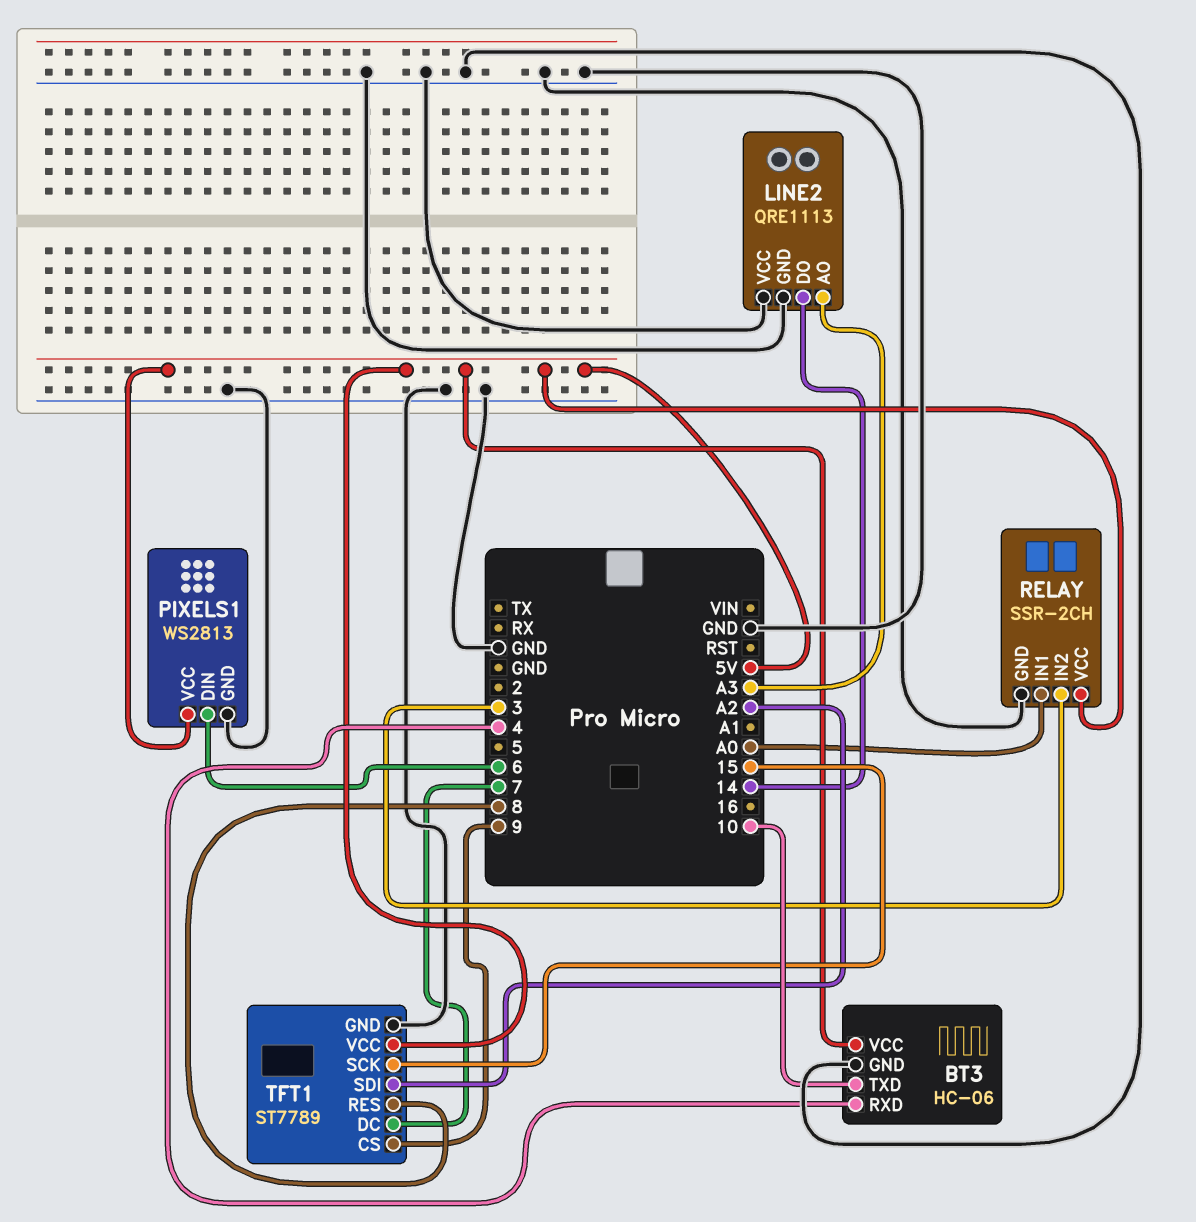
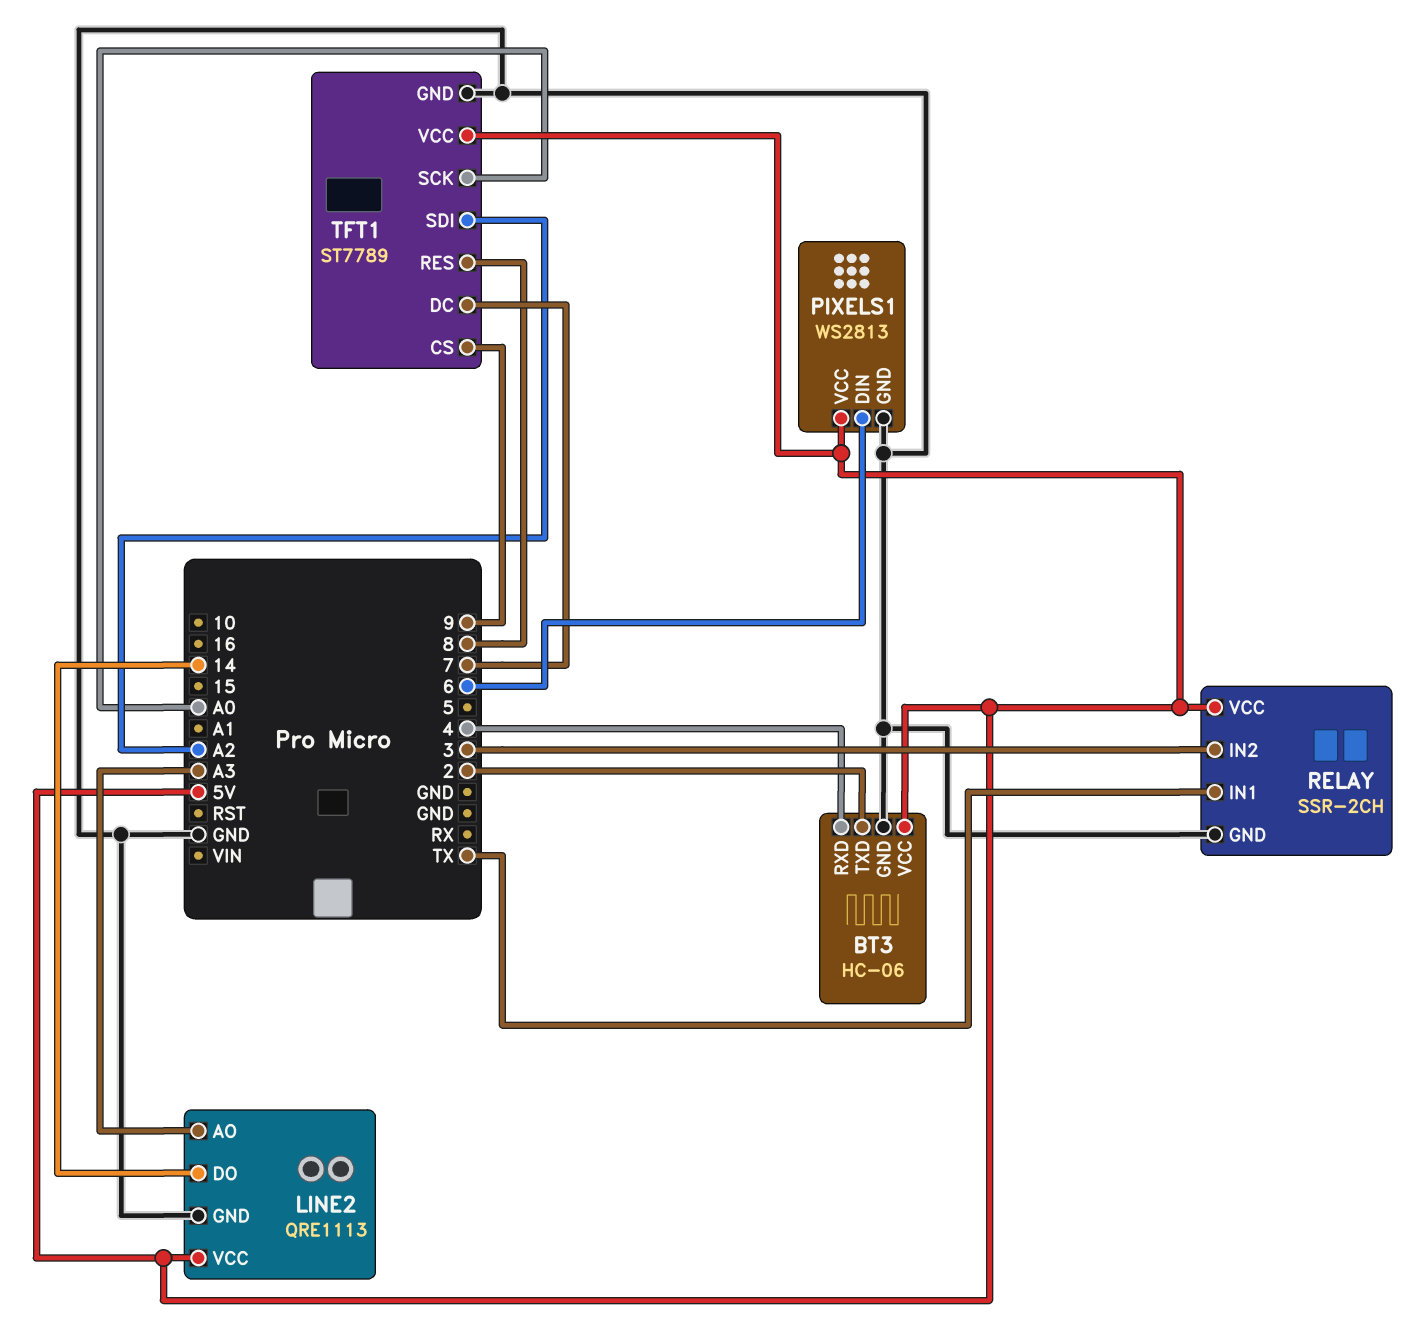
BT3 pin TXD: 10 -> 2
LINE2 pin VCC: GND -> 5V
RELAY pin IN1: A0 -> TX
TFT1 pin SCK: 15 -> A0

